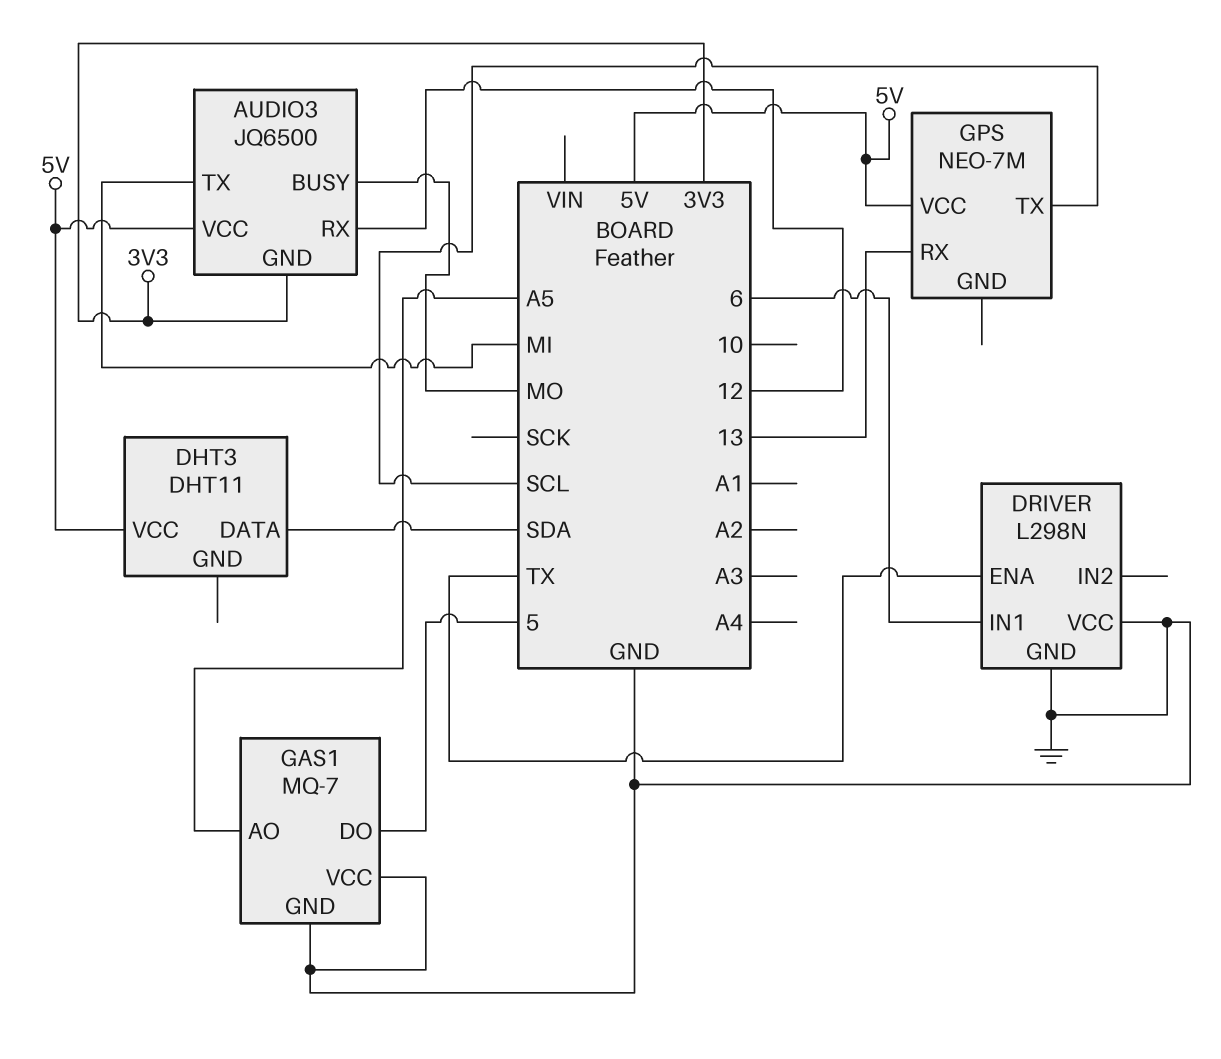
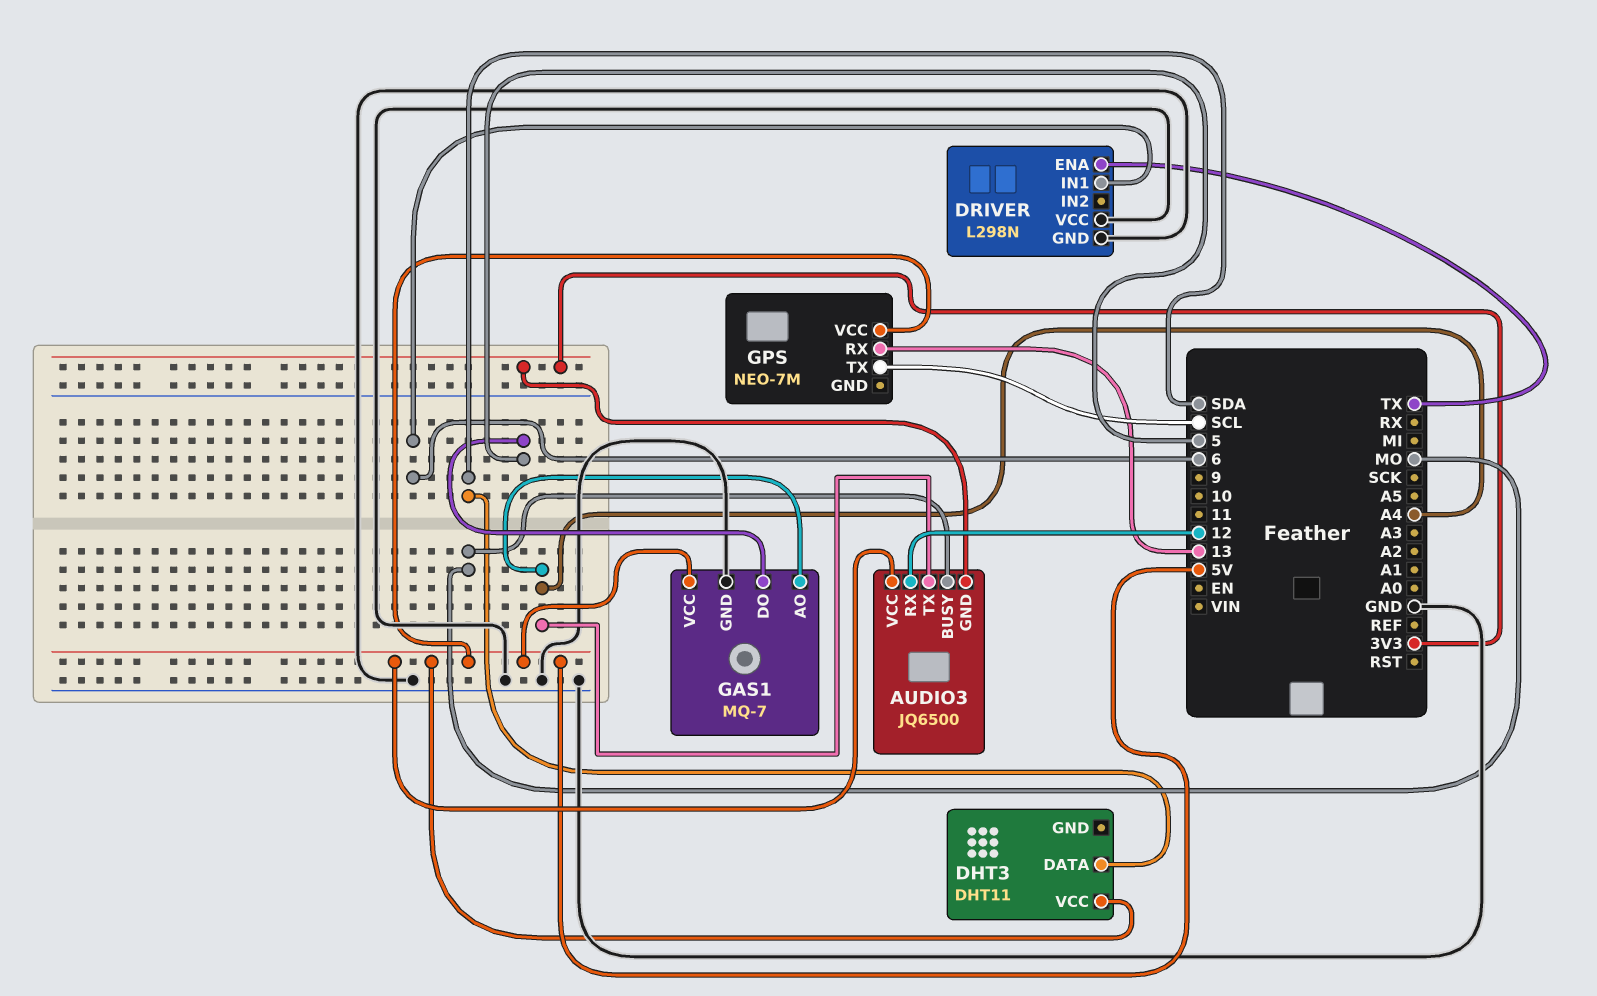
AUDIO3 pin TX: MI -> A4
GAS1 pin AO: A5 -> A4
GAS1 pin VCC: GND -> 5V

